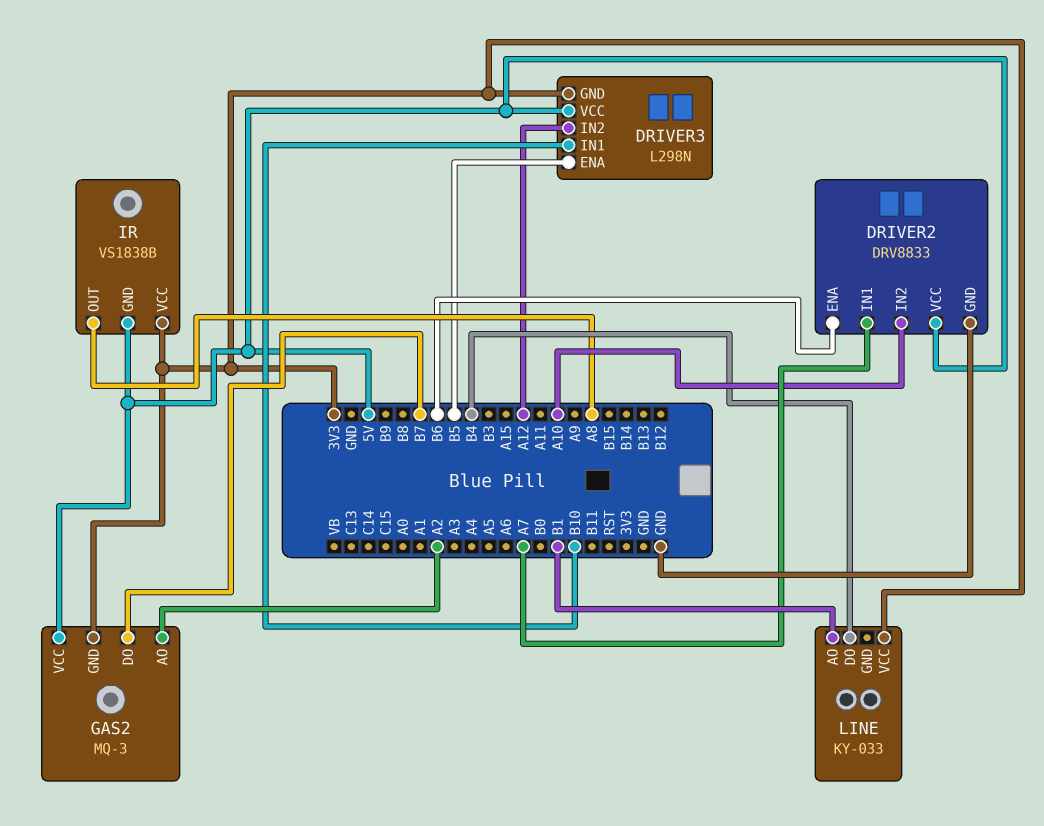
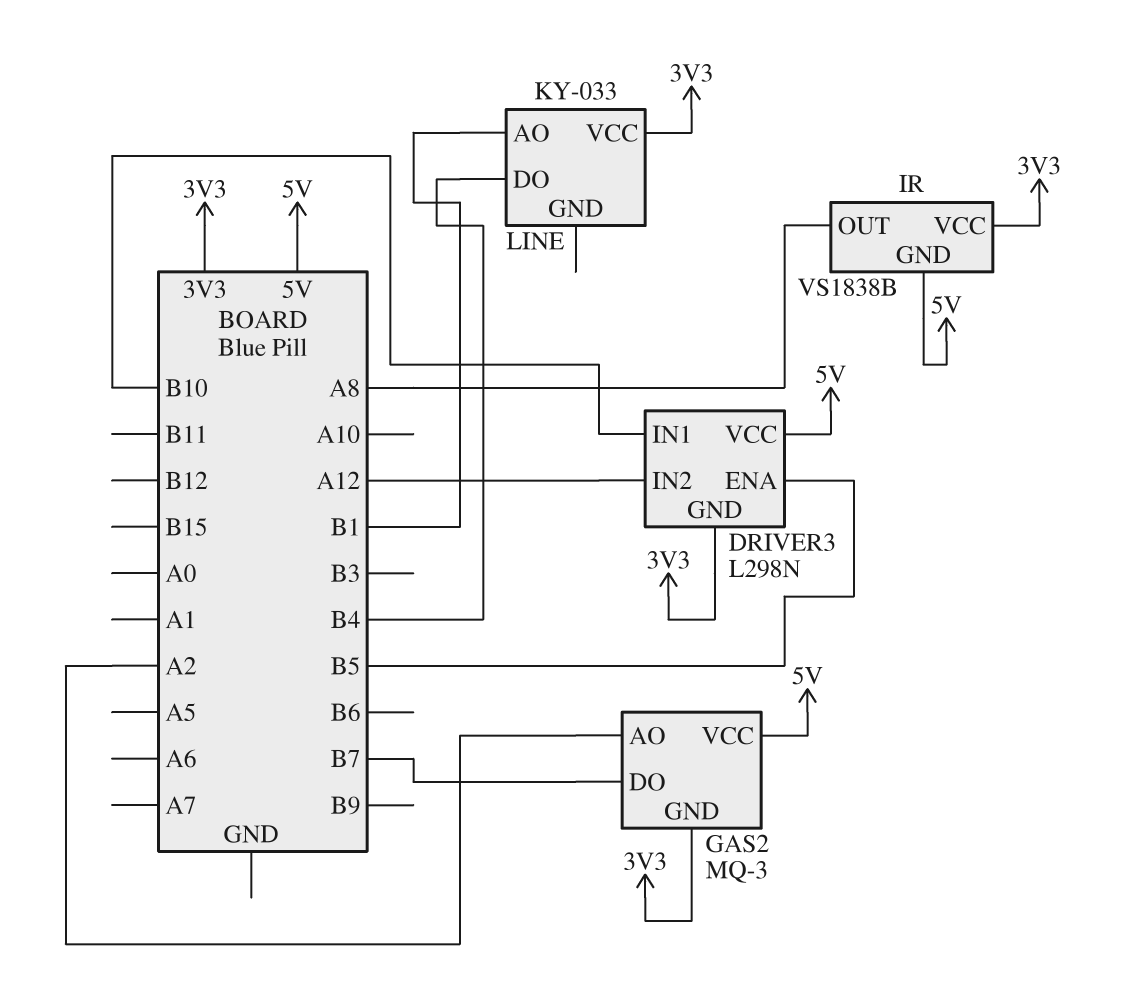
DRIVER2: DRV8833 -> none
DRIVER2 pin ENA: B6 -> none
DRIVER2 pin GND: GND -> none
DRIVER2 pin IN1: A7 -> none
DRIVER2 pin IN2: A10 -> none
DRIVER2 pin VCC: 5V -> none

